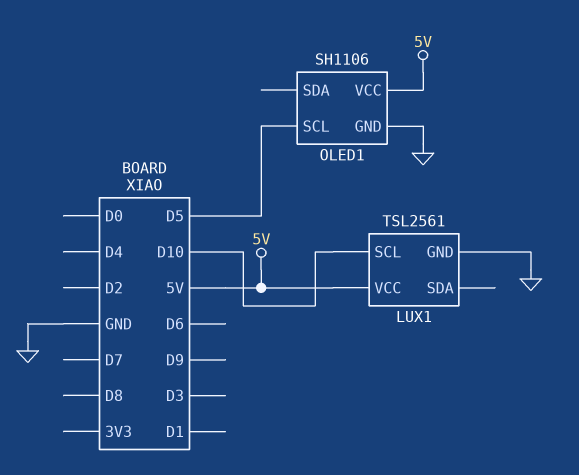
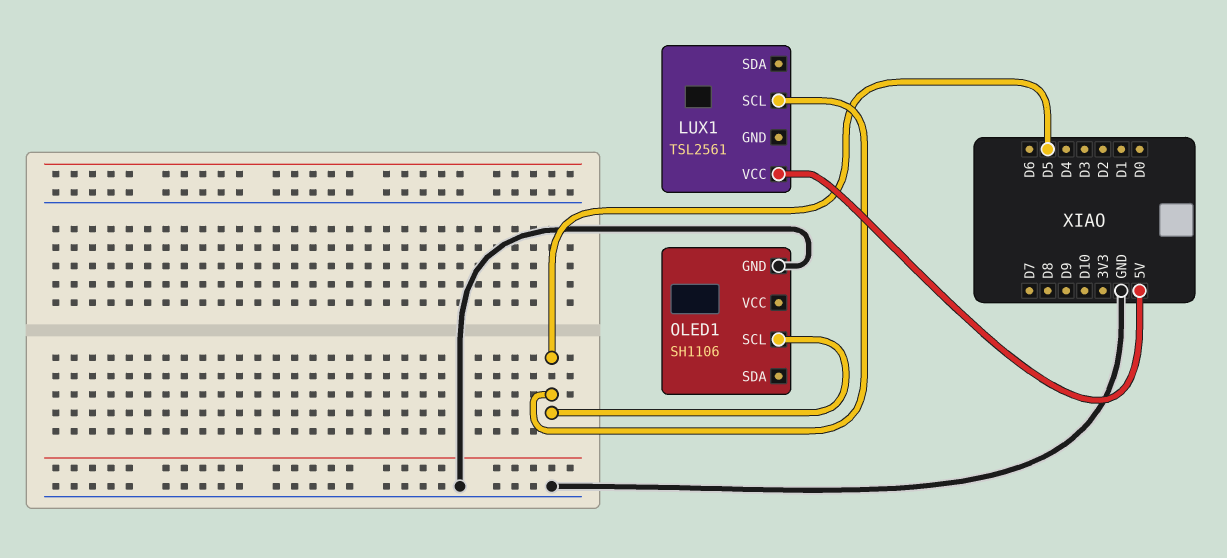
LUX1 pin GND: GND -> none
LUX1 pin SCL: D10 -> D5
OLED1 pin VCC: 5V -> none

